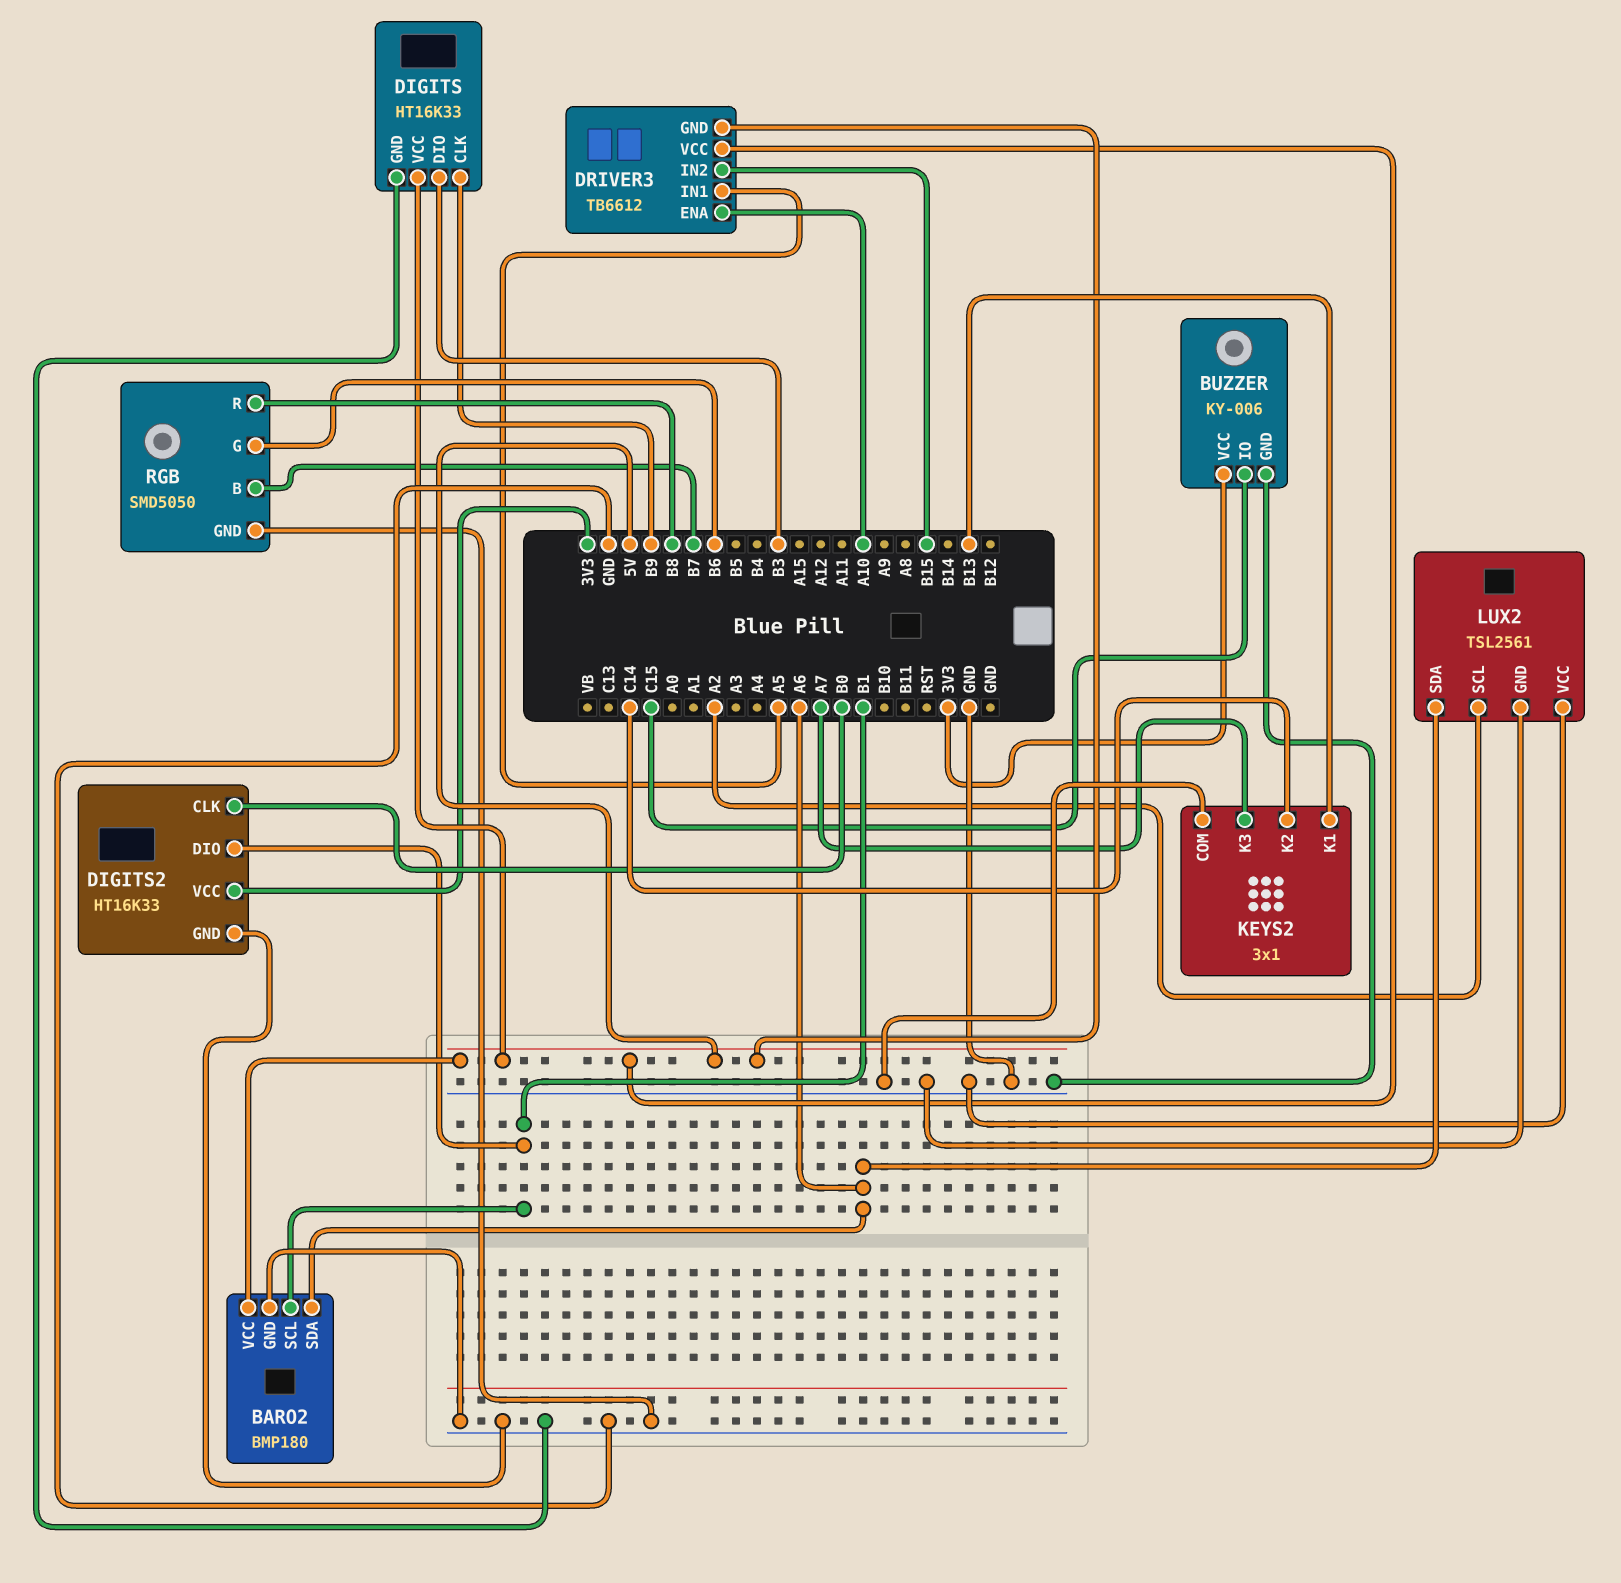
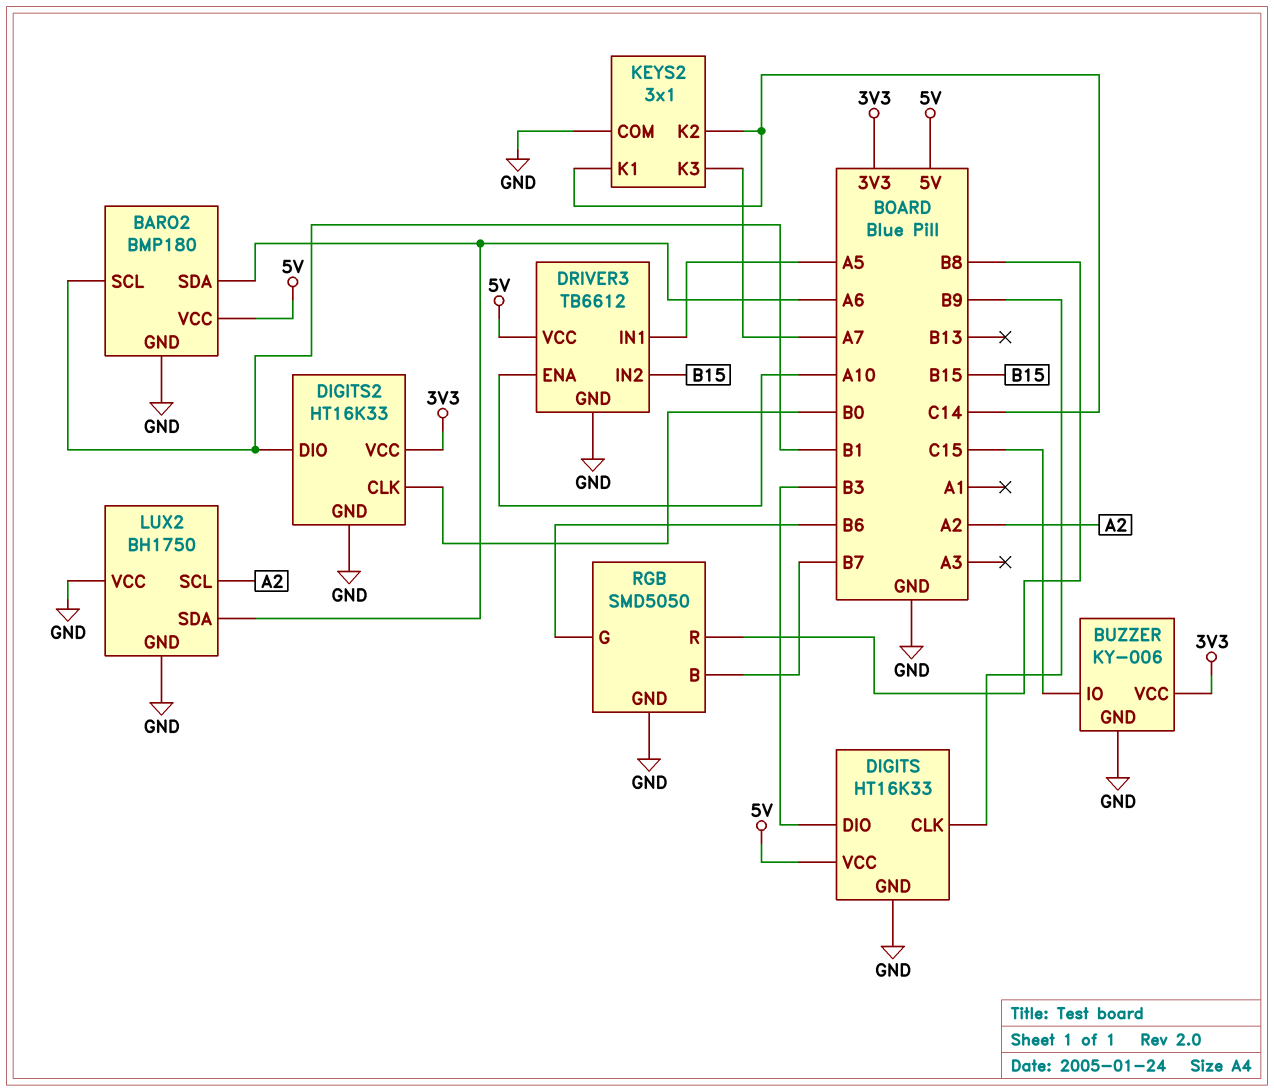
DRIVER3 pin GND: 5V -> GND
KEYS2 pin K1: B13 -> C14
LUX2: TSL2561 -> BH1750

